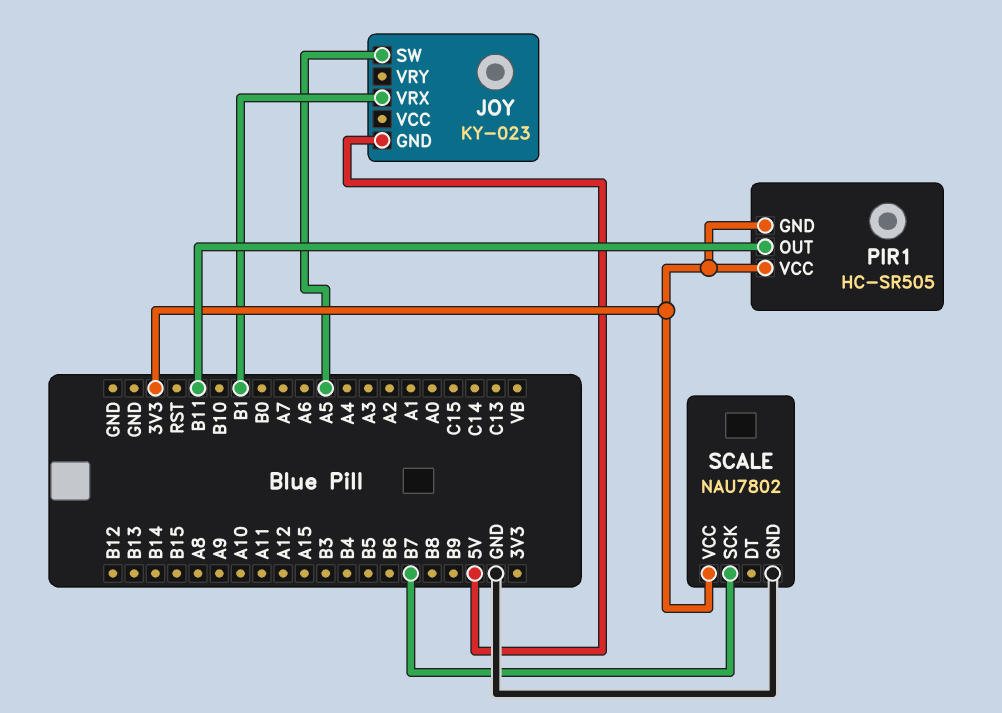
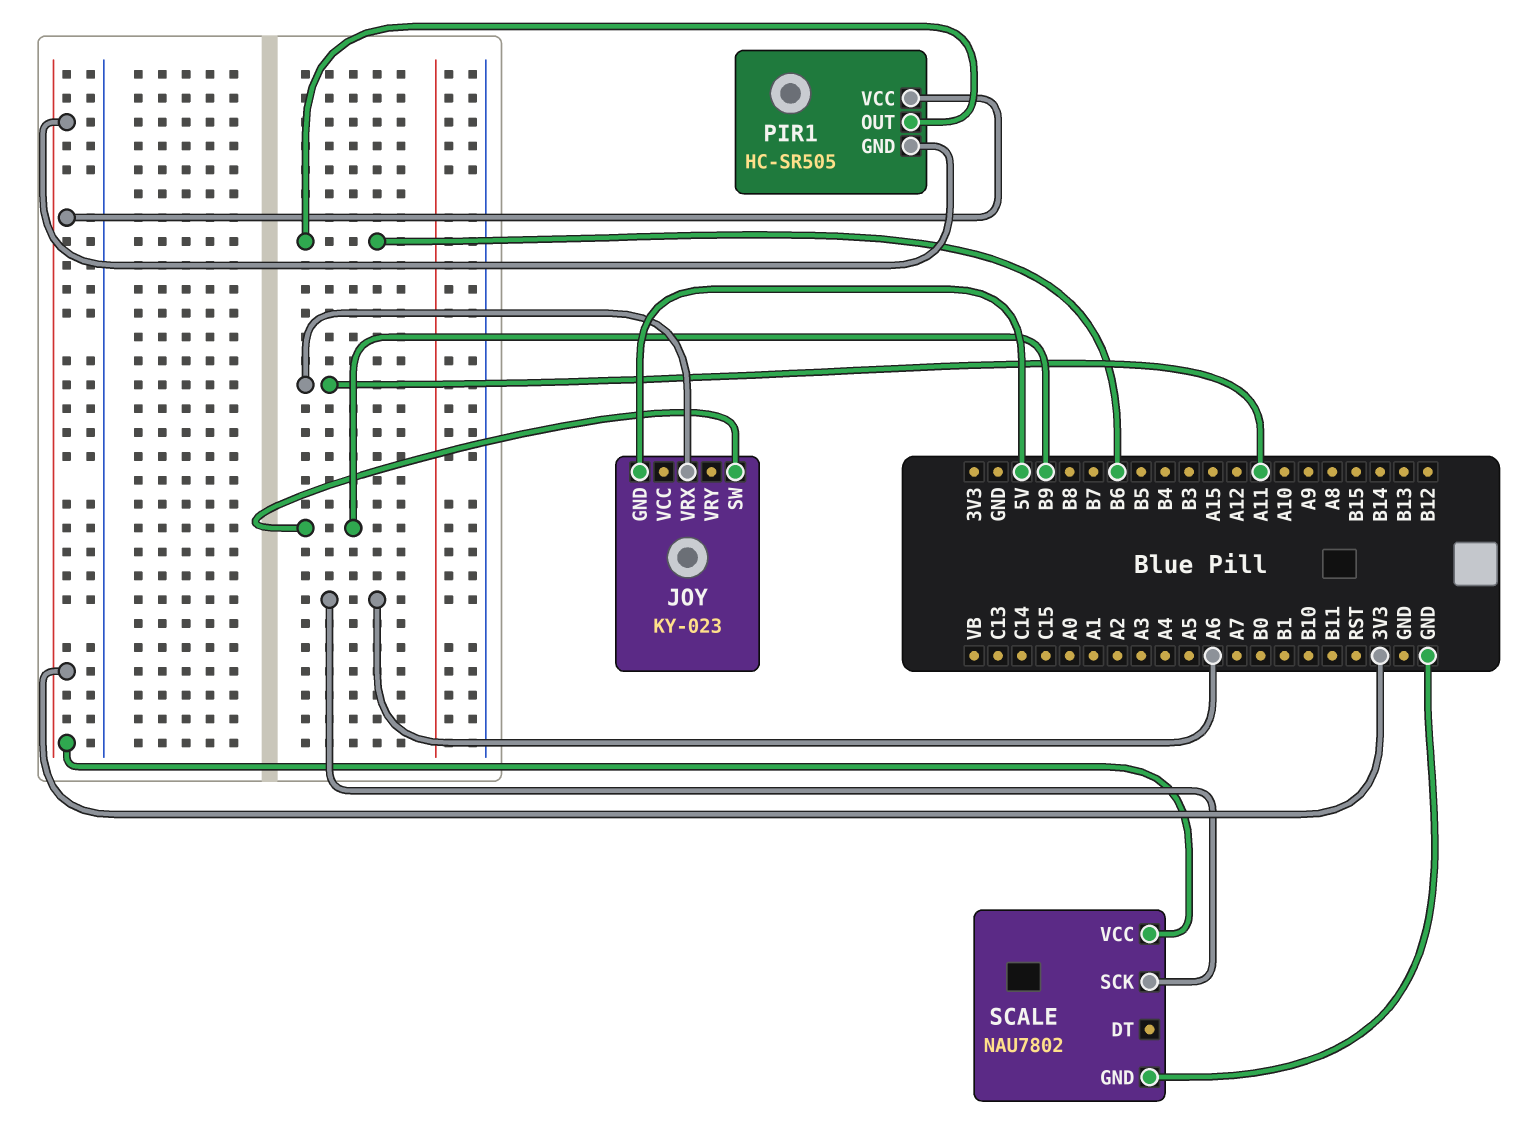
JOY pin SW: A5 -> B9
JOY pin VRX: B1 -> A11
PIR1 pin OUT: B11 -> B6
SCALE pin SCK: B7 -> A6

